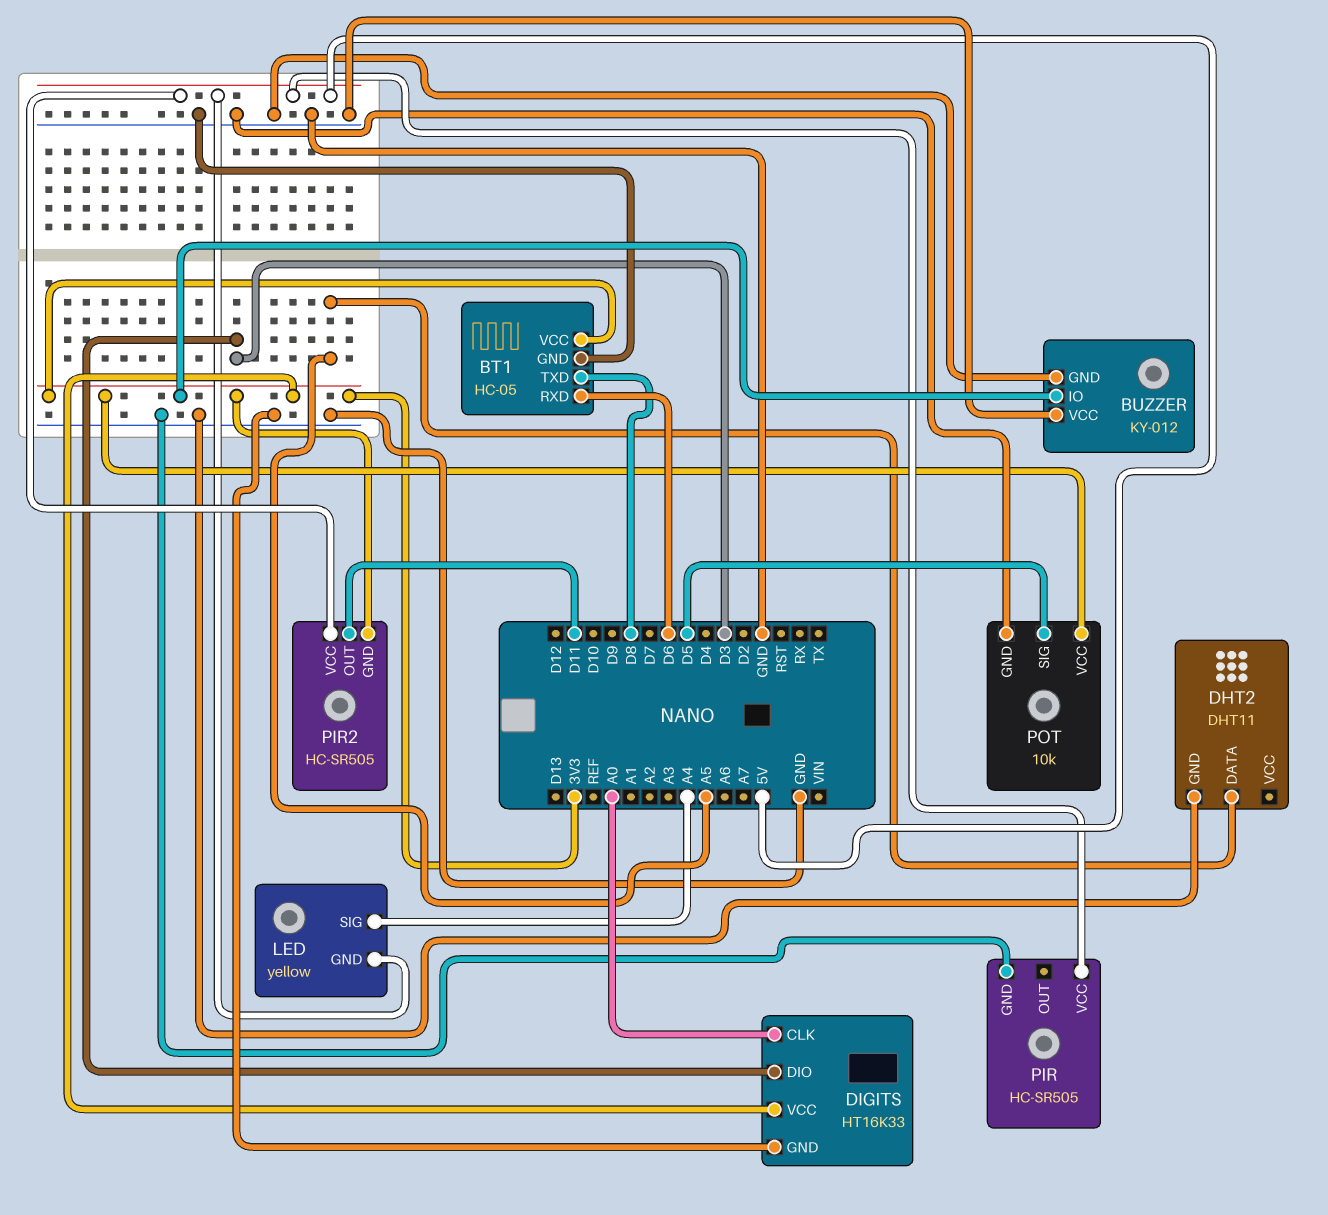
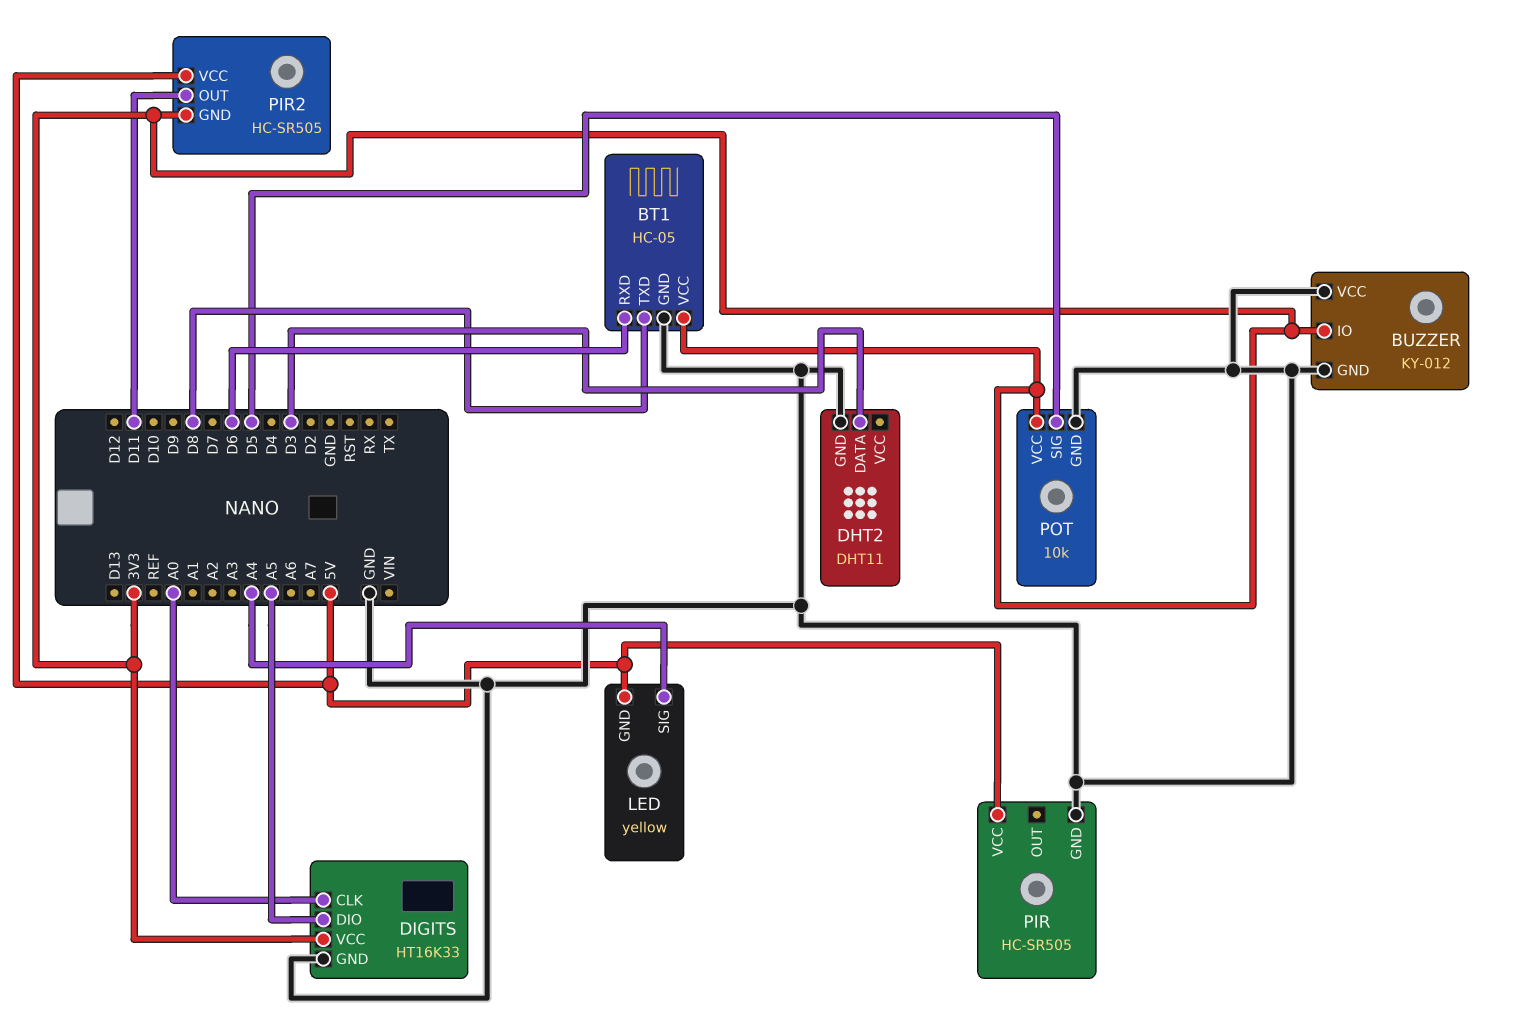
DHT2 pin DATA: A5 -> D3
DIGITS pin DIO: D3 -> A5

